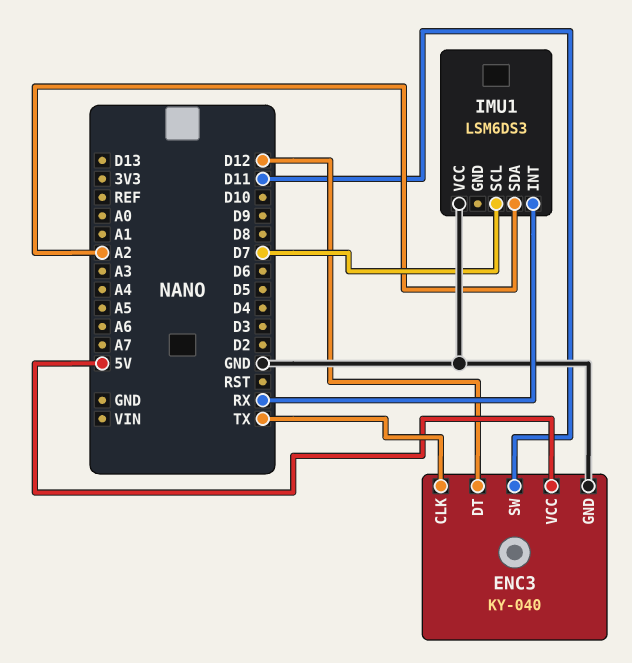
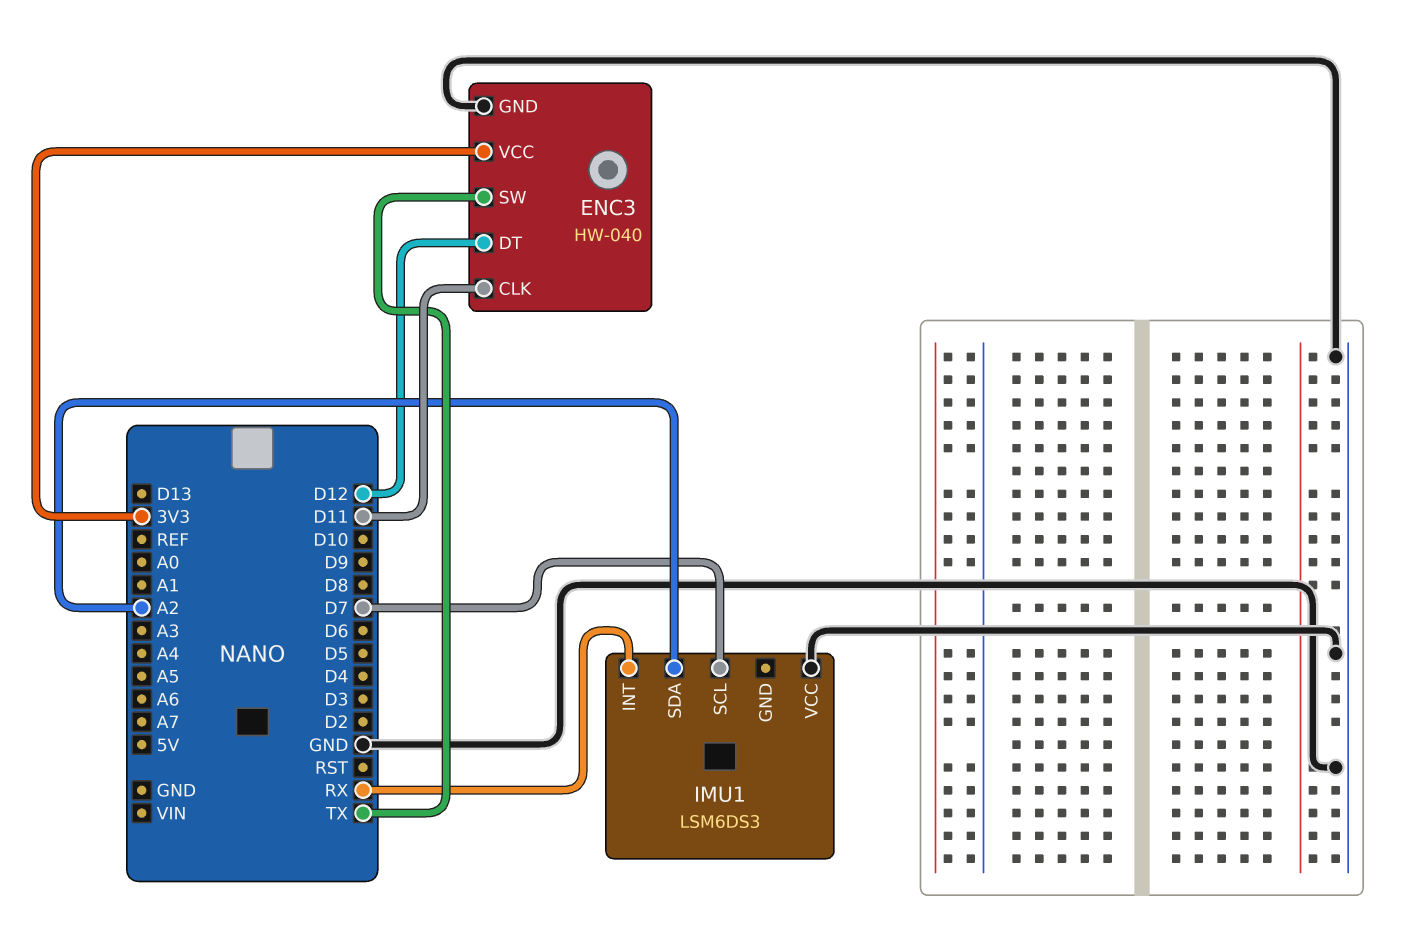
ENC3: KY-040 -> HW-040
ENC3 pin CLK: TX -> D11
ENC3 pin SW: D11 -> TX
ENC3 pin VCC: 5V -> 3V3

